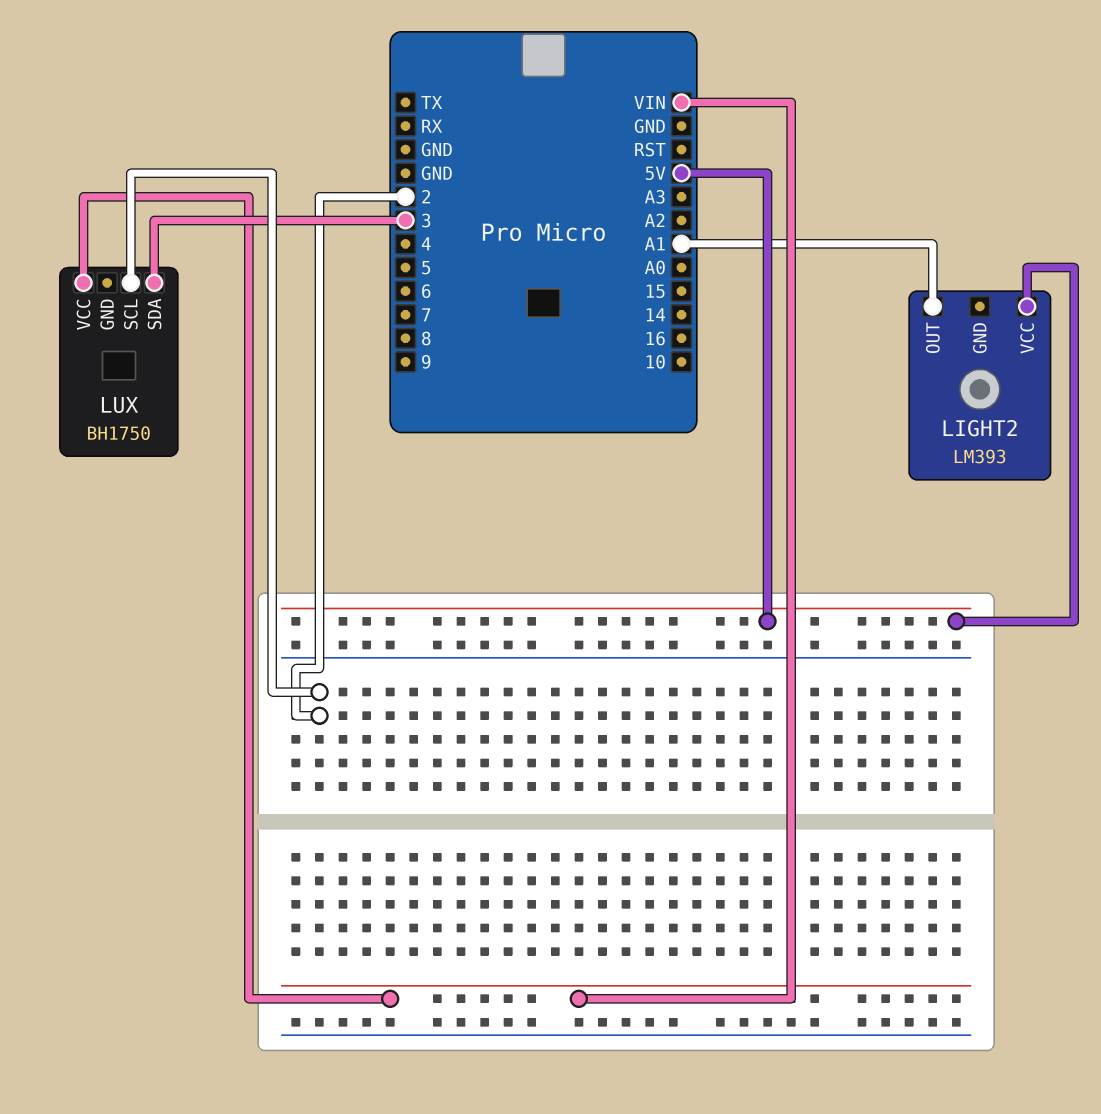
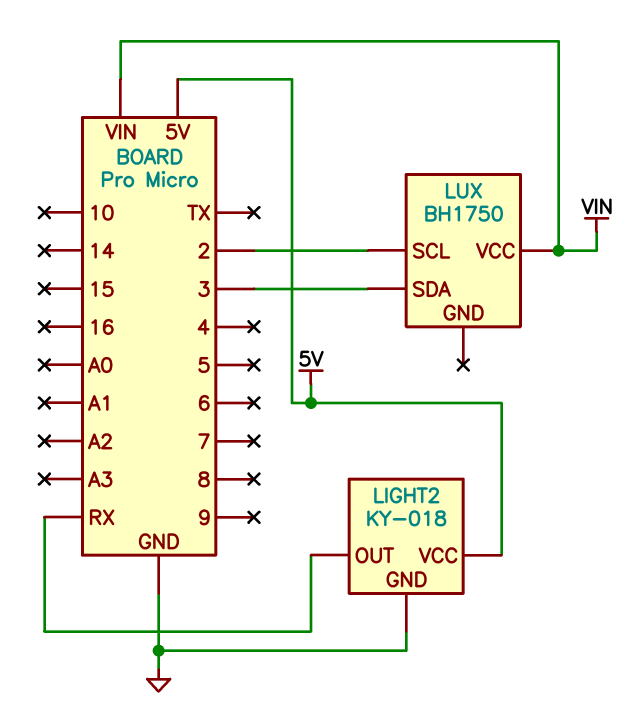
LIGHT2: LM393 -> KY-018
LIGHT2 pin GND: none -> GND
LIGHT2 pin OUT: A1 -> RX

